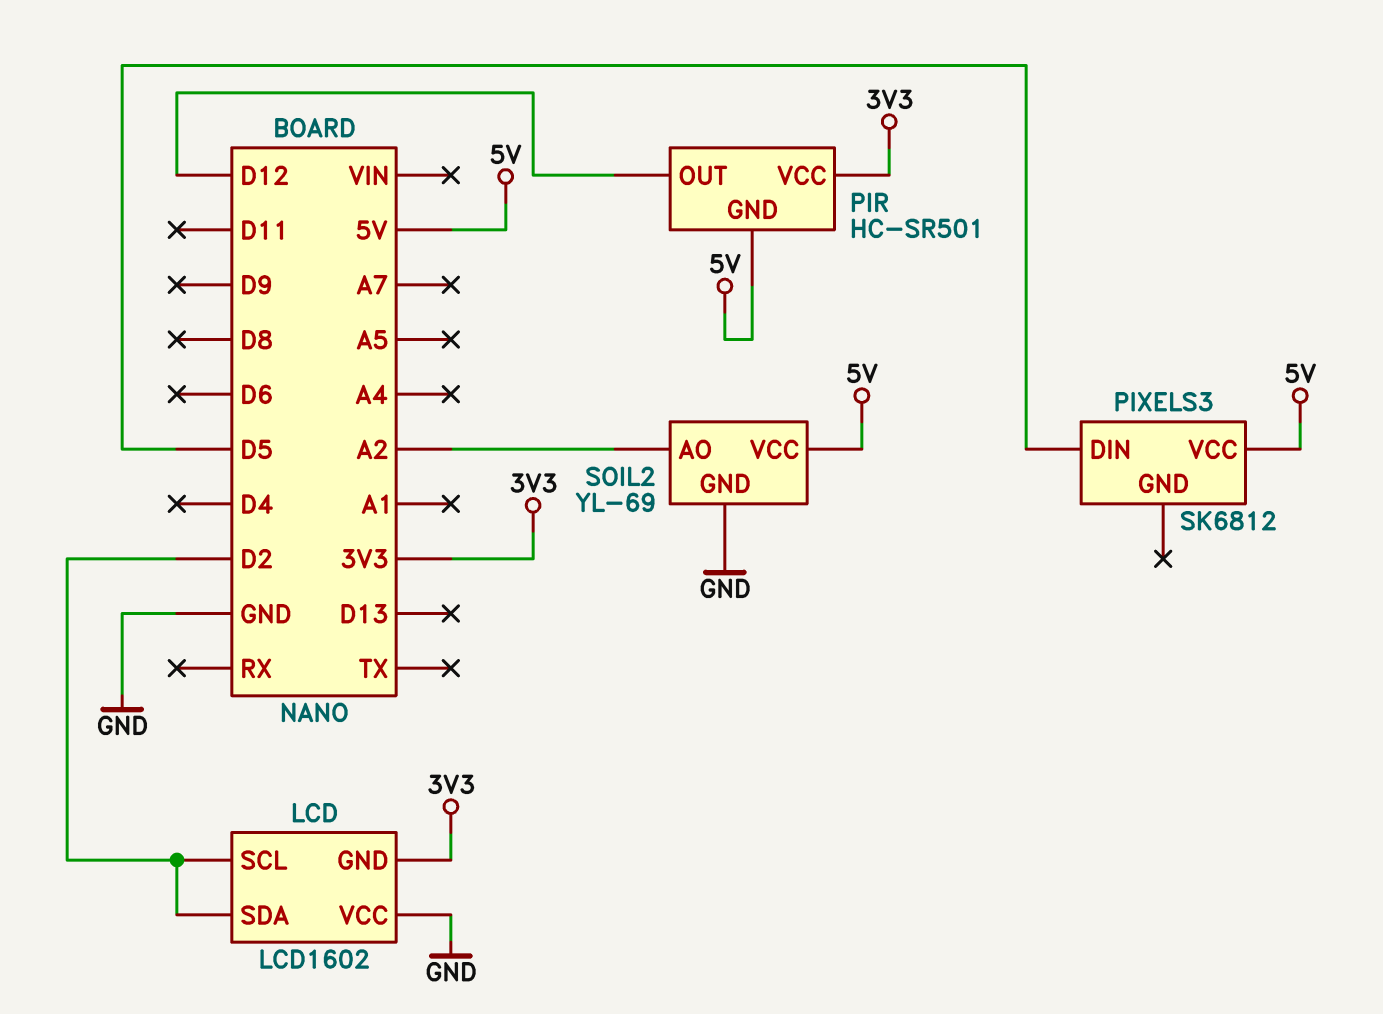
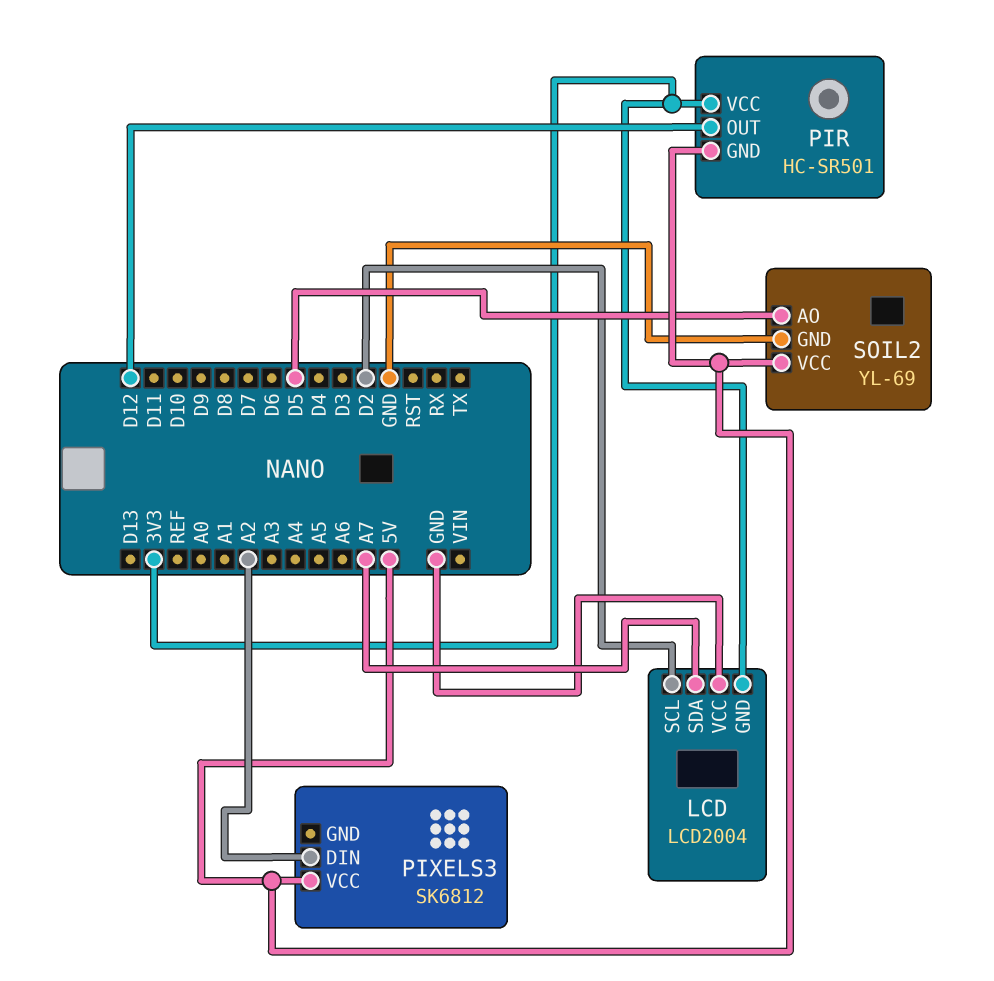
LCD: LCD1602 -> LCD2004
LCD pin SDA: D2 -> A7
PIXELS3 pin DIN: D5 -> A2
SOIL2 pin AO: A2 -> D5

